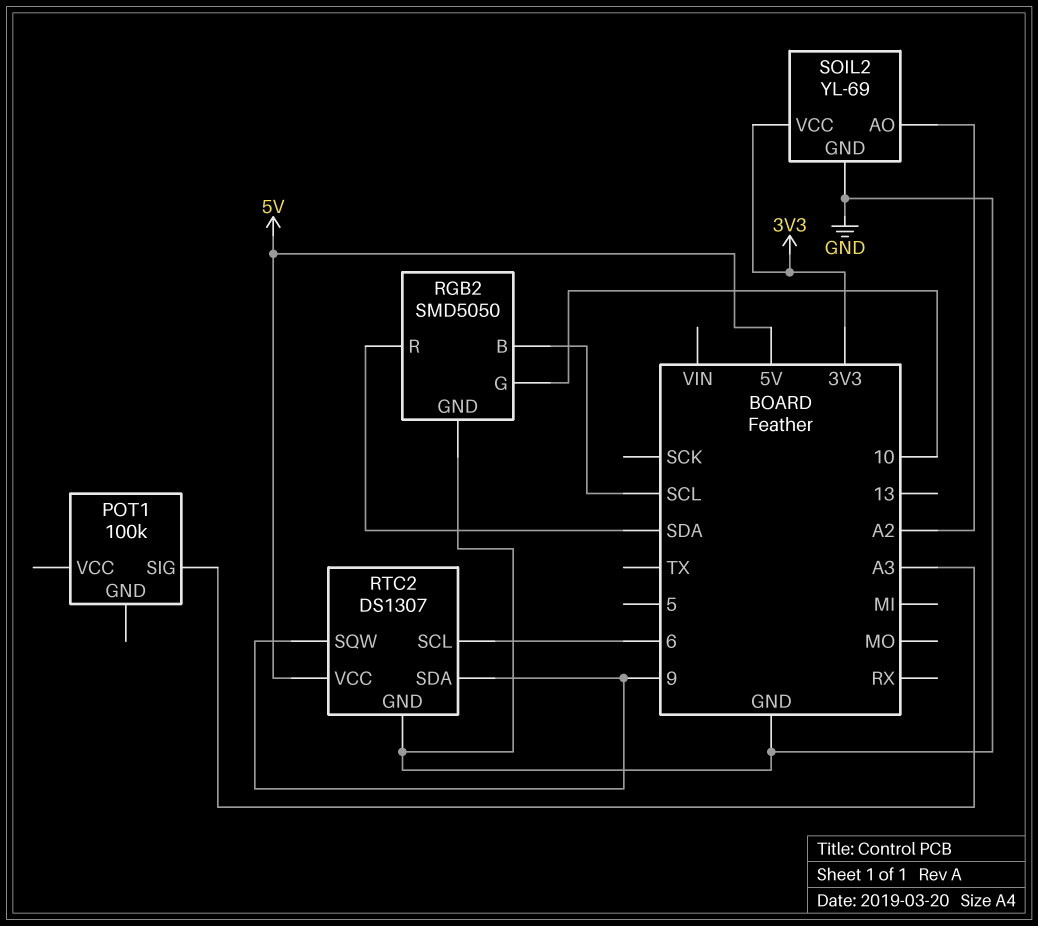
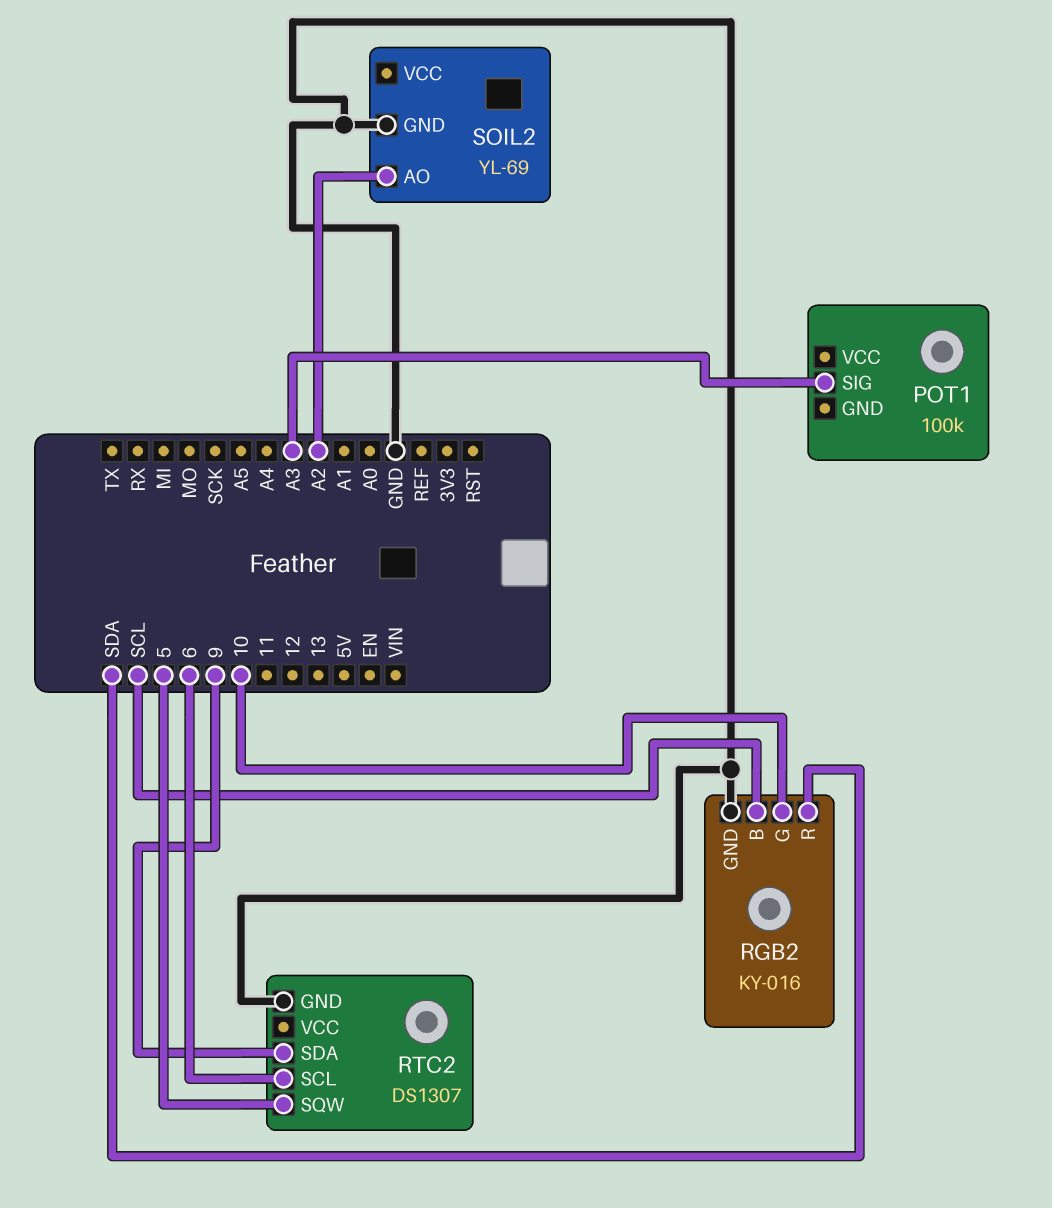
RGB2: SMD5050 -> KY-016
RTC2 pin SQW: 9 -> 5
RTC2 pin VCC: 5V -> none
SOIL2 pin VCC: 3V3 -> none

